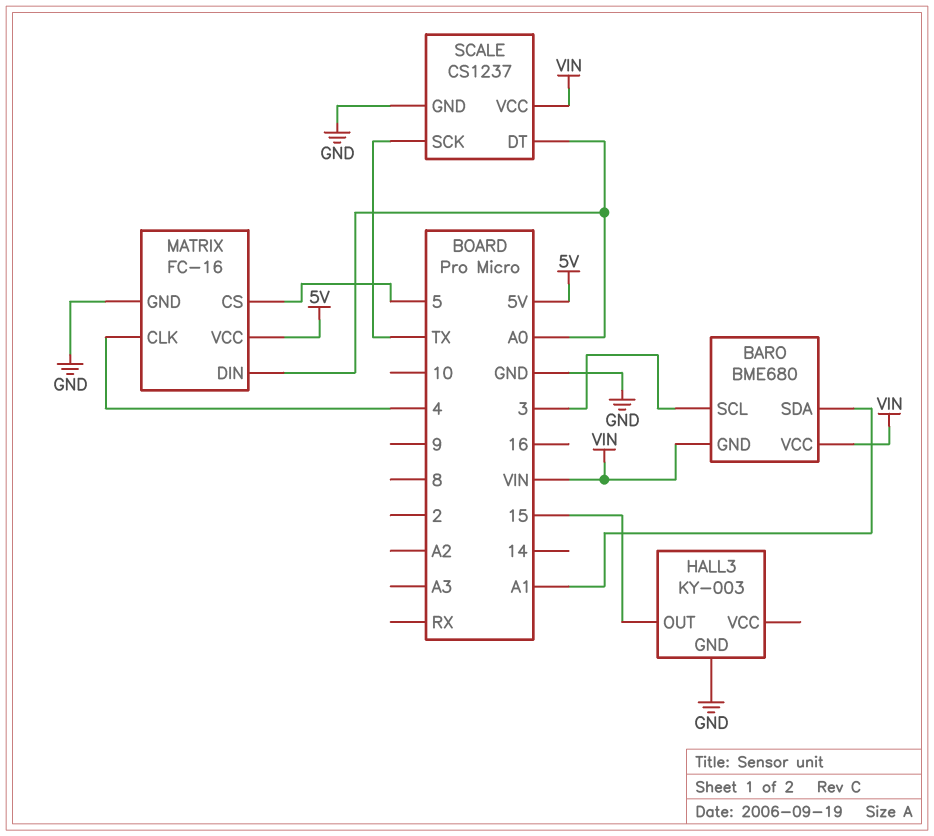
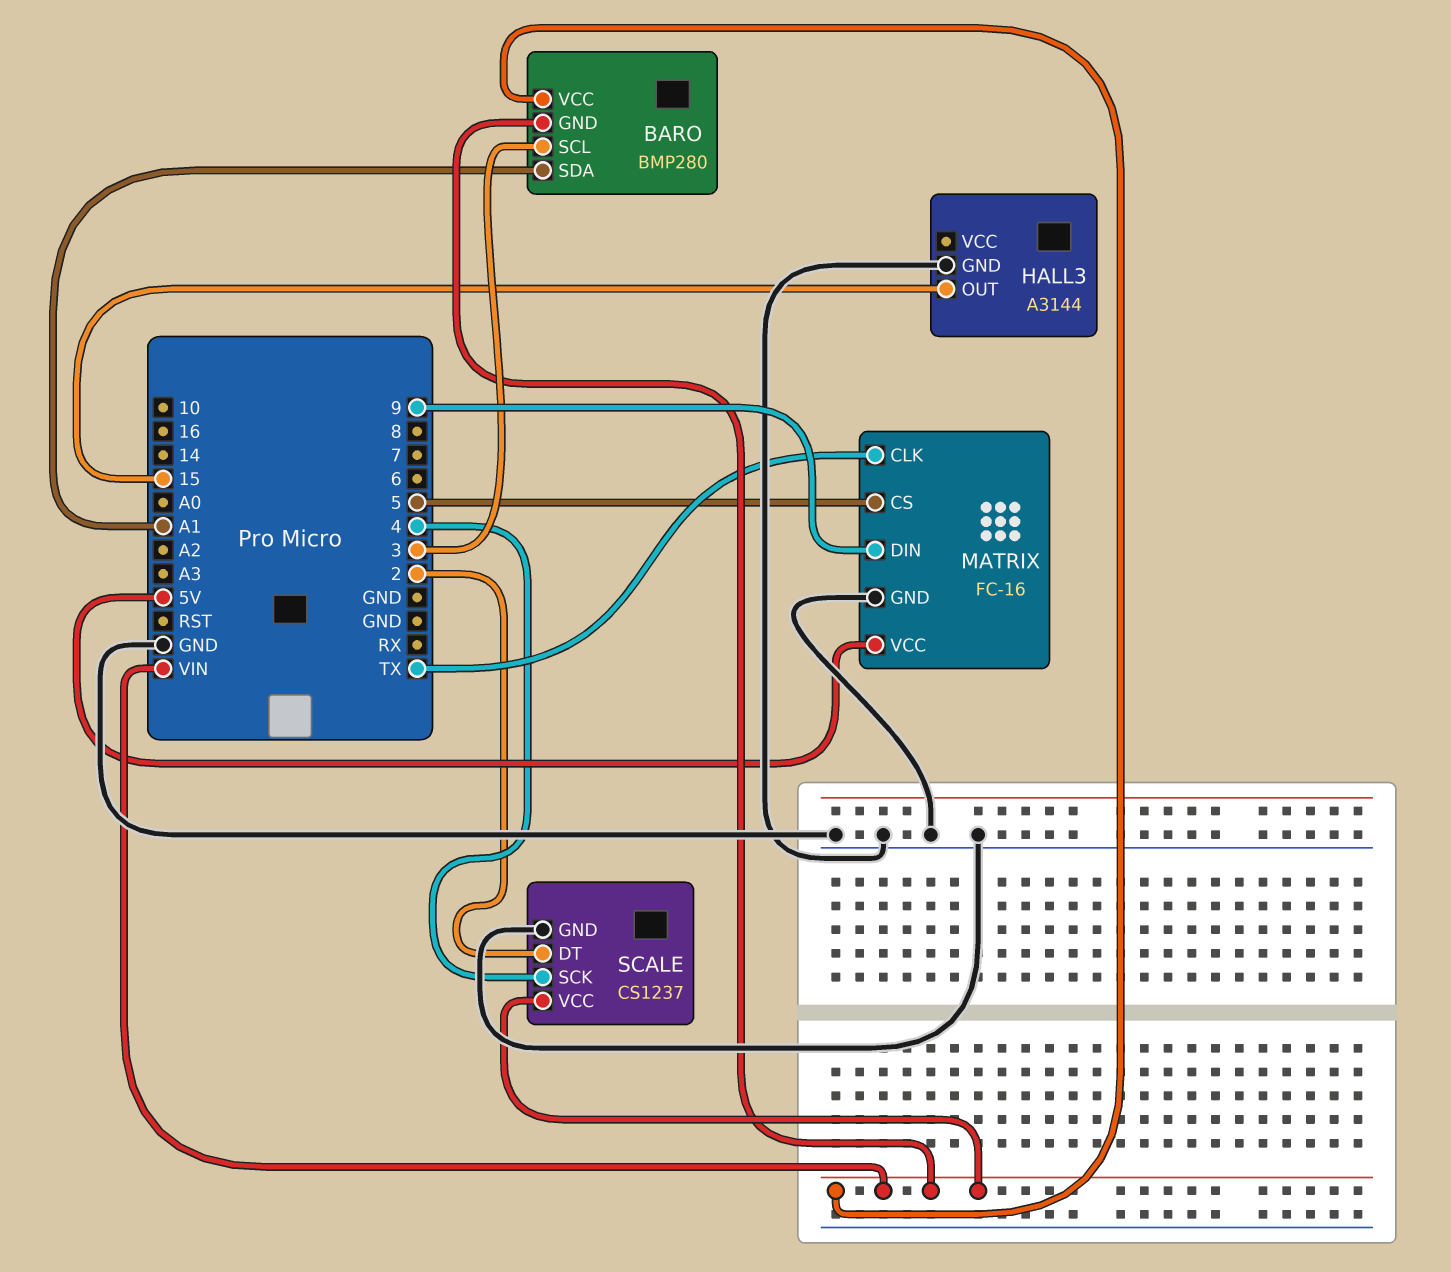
BARO: BME680 -> BMP280
HALL3: KY-003 -> A3144
MATRIX pin CLK: 4 -> TX
MATRIX pin DIN: A0 -> 9
SCALE pin DT: A0 -> 2
SCALE pin SCK: TX -> 4

